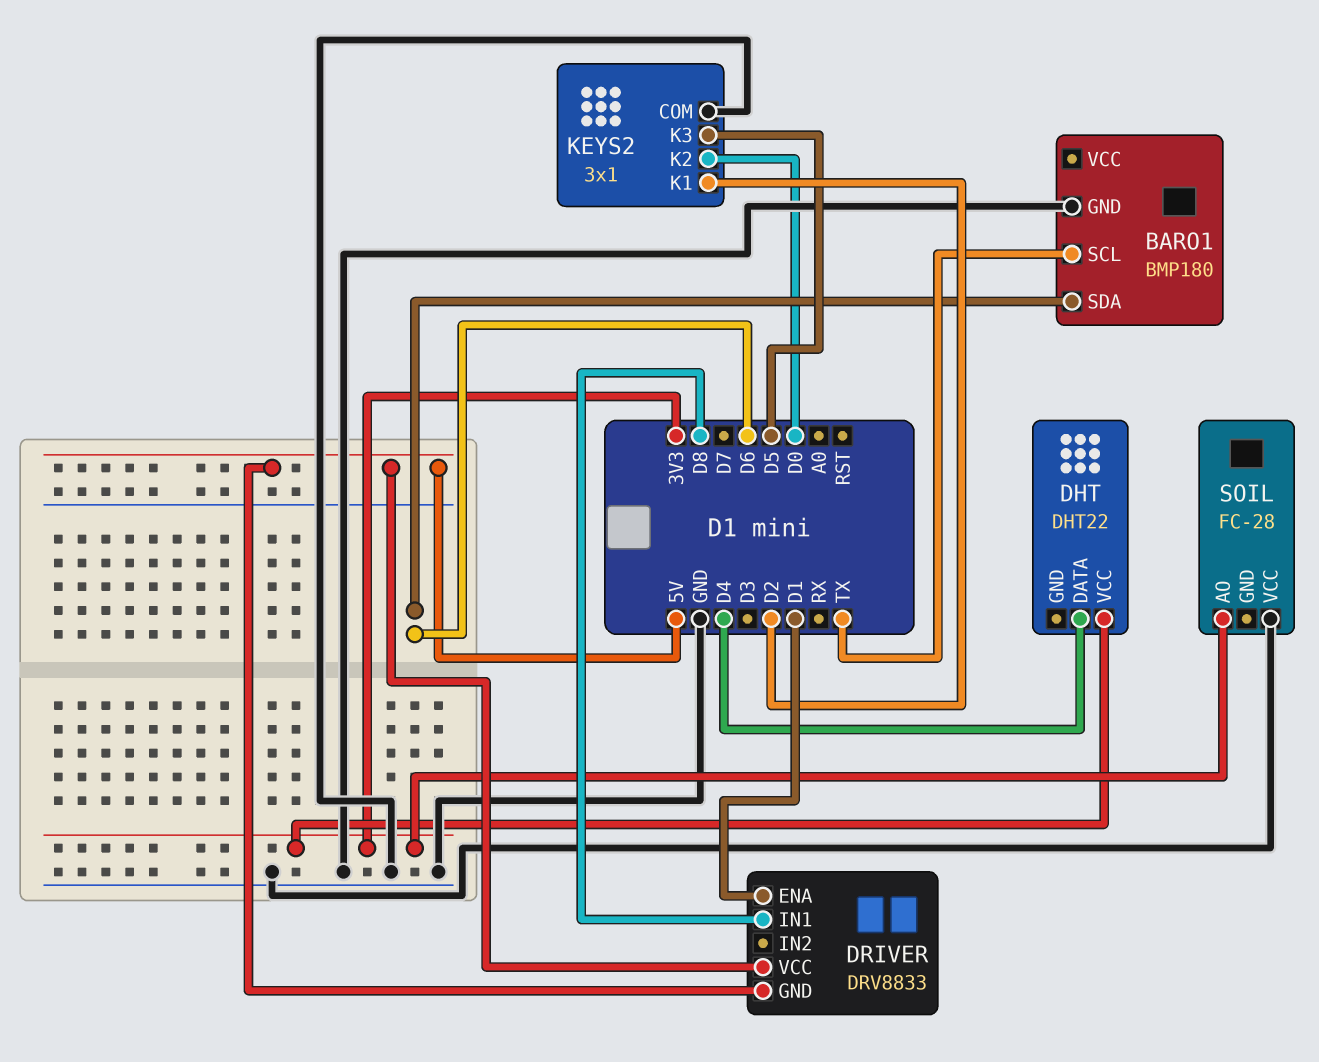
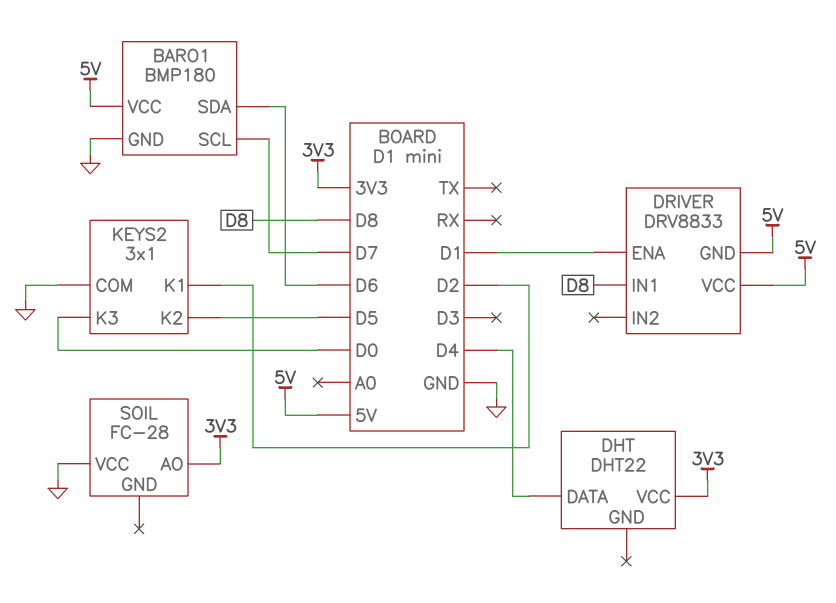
BARO1 pin SCL: TX -> D7
BARO1 pin VCC: none -> 5V
KEYS2 pin K2: D0 -> D5
KEYS2 pin K3: D5 -> D0

